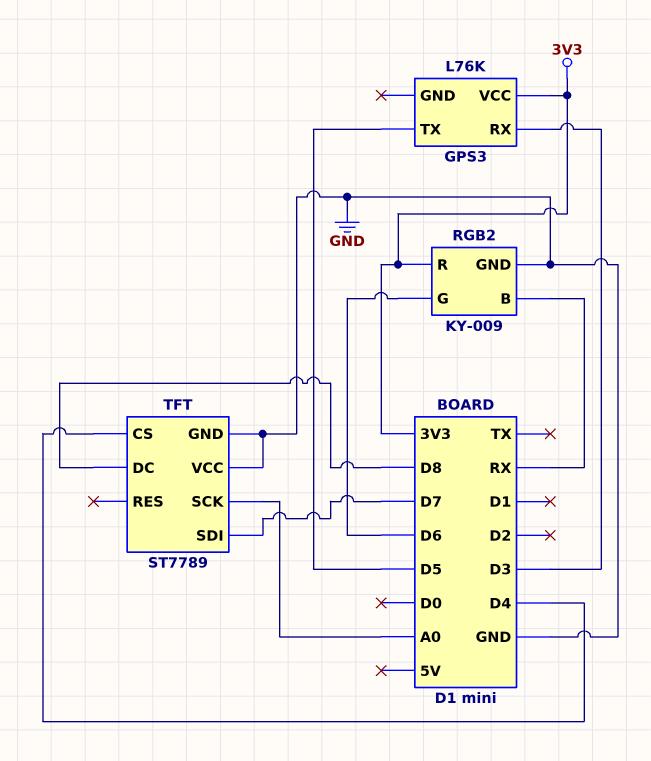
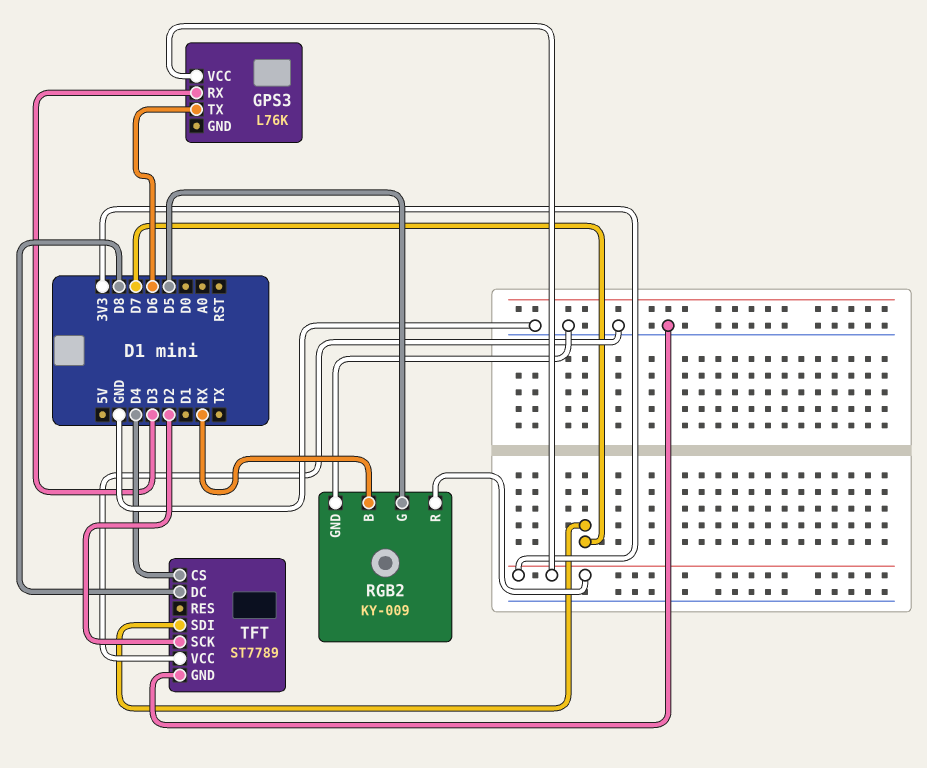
GPS3 pin TX: D5 -> D6
RGB2 pin G: D6 -> D5
TFT pin SCK: A0 -> D2

